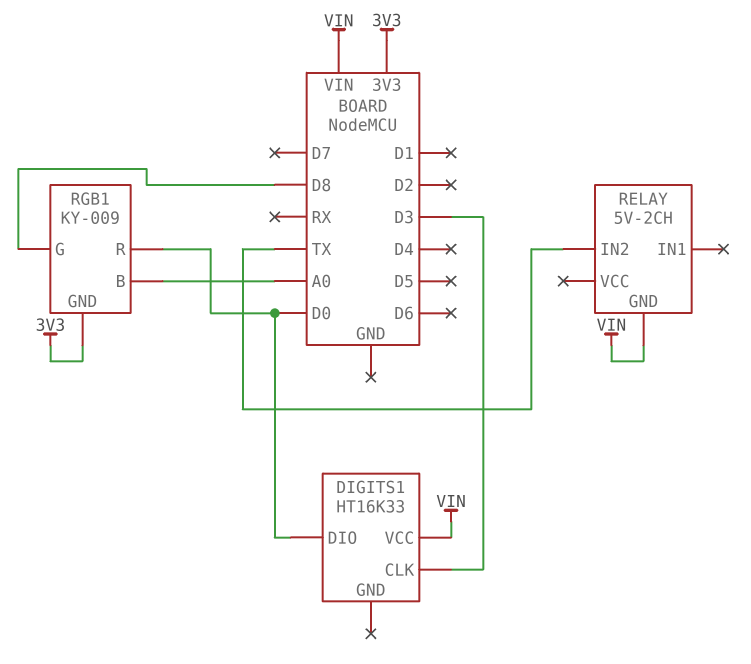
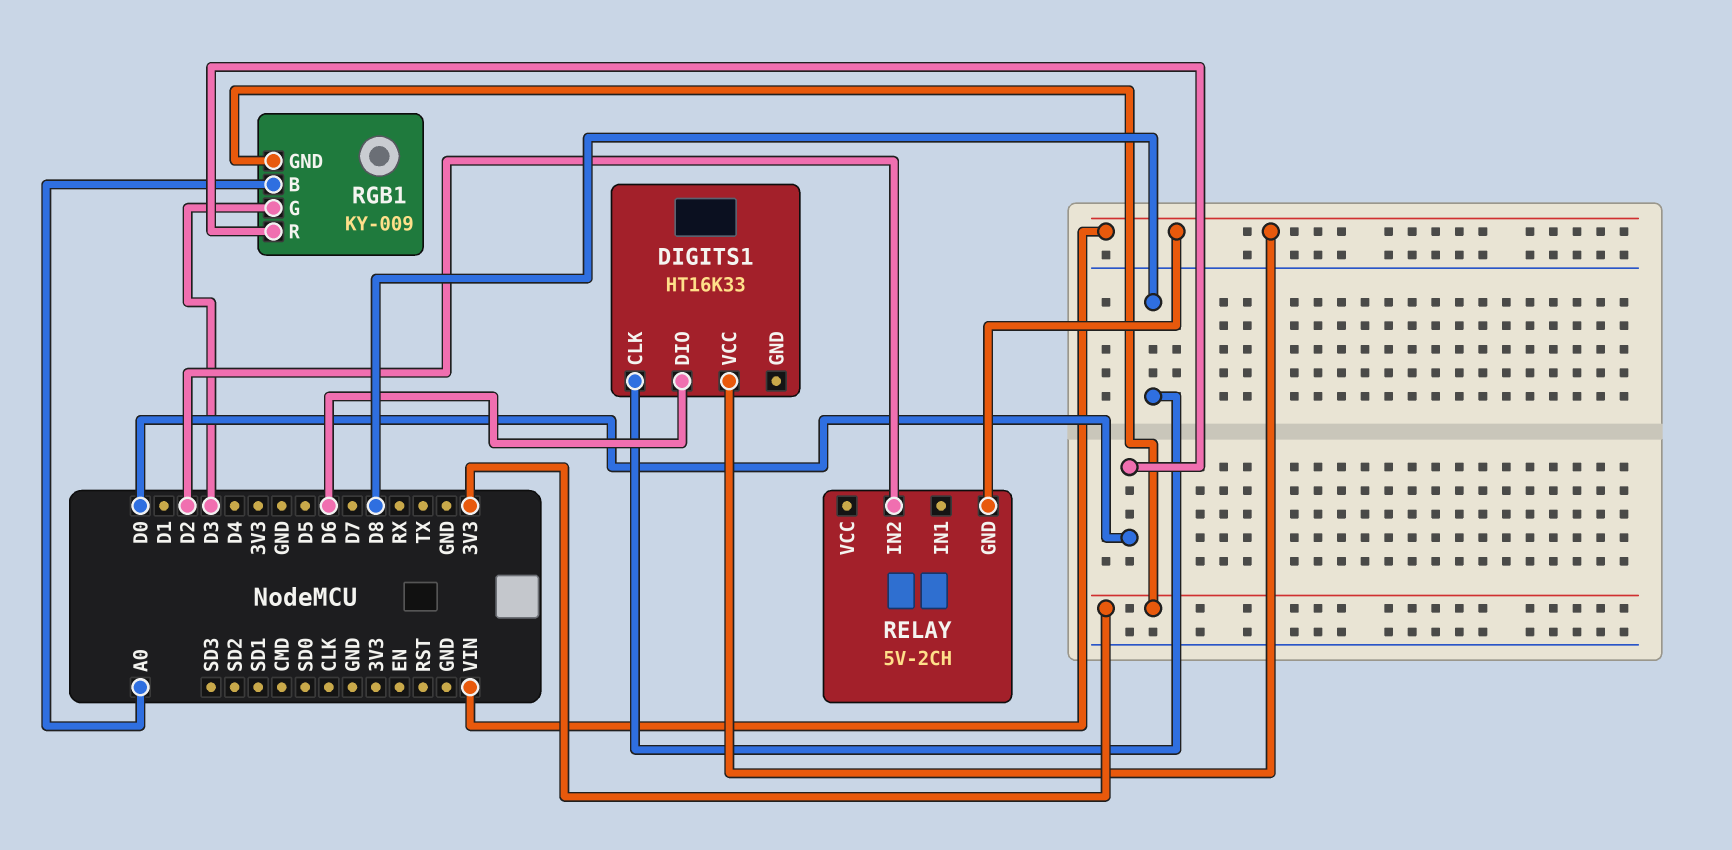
DIGITS1 pin CLK: D3 -> D8
DIGITS1 pin DIO: D0 -> D6
RELAY pin IN2: TX -> D2
RGB1 pin G: D8 -> D3

